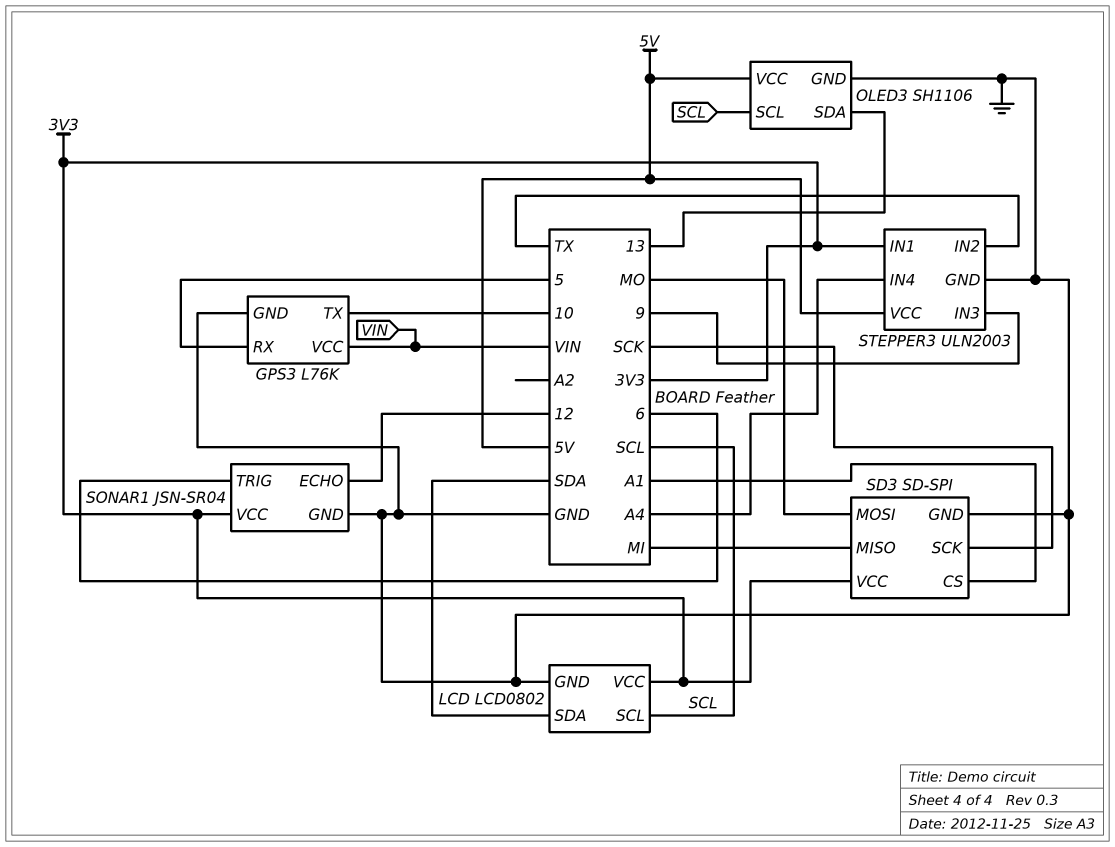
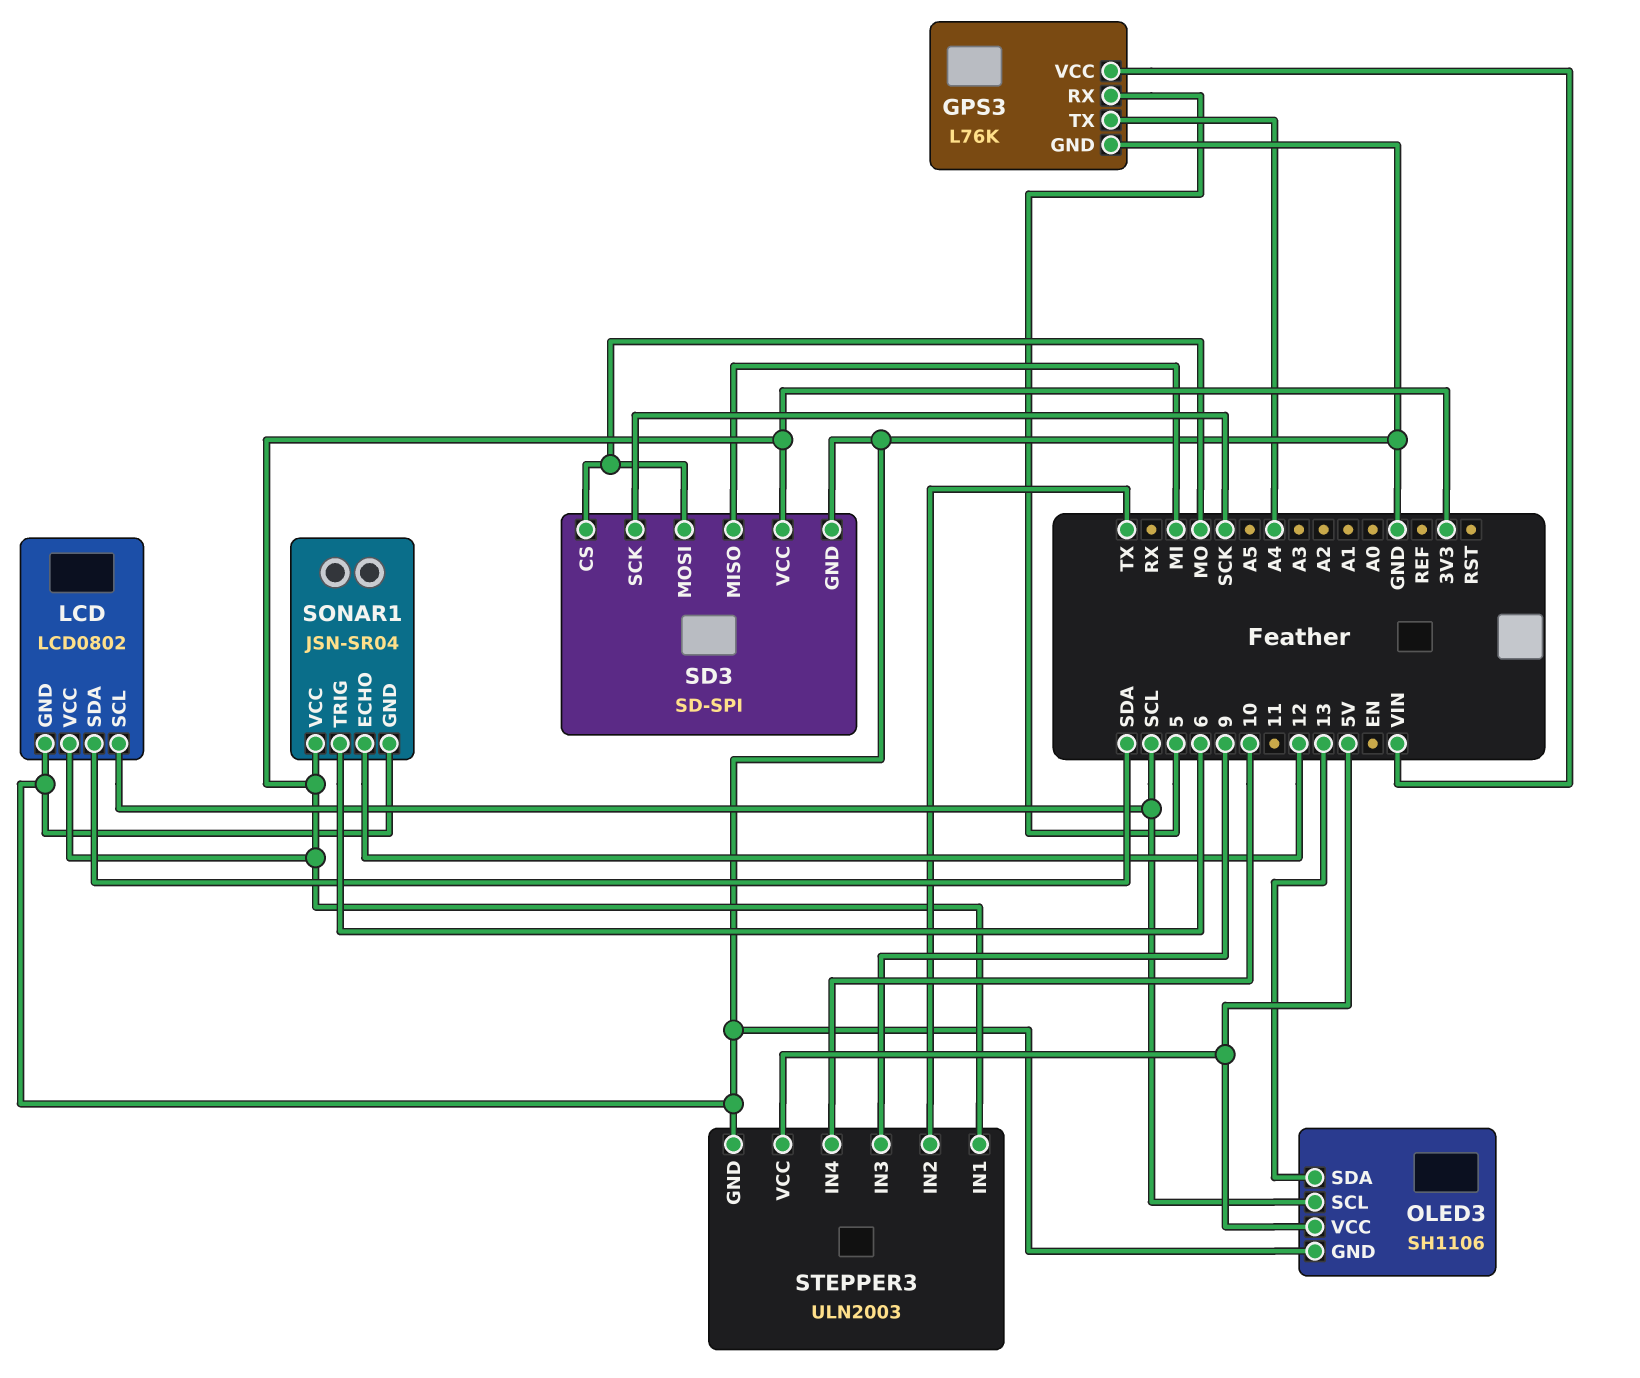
GPS3 pin TX: 10 -> A4
SD3 pin CS: A1 -> MO
STEPPER3 pin IN4: A4 -> 10

